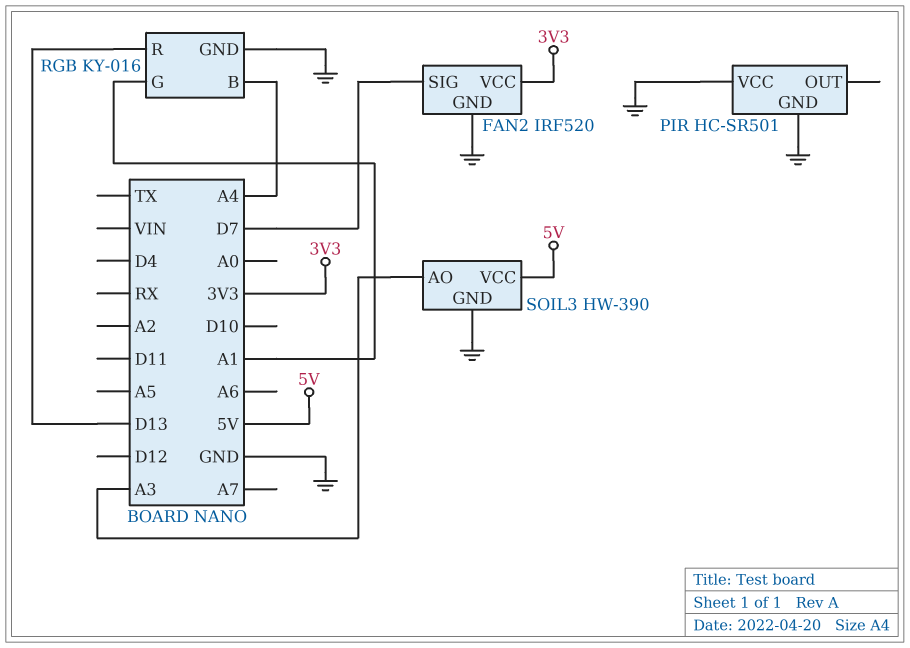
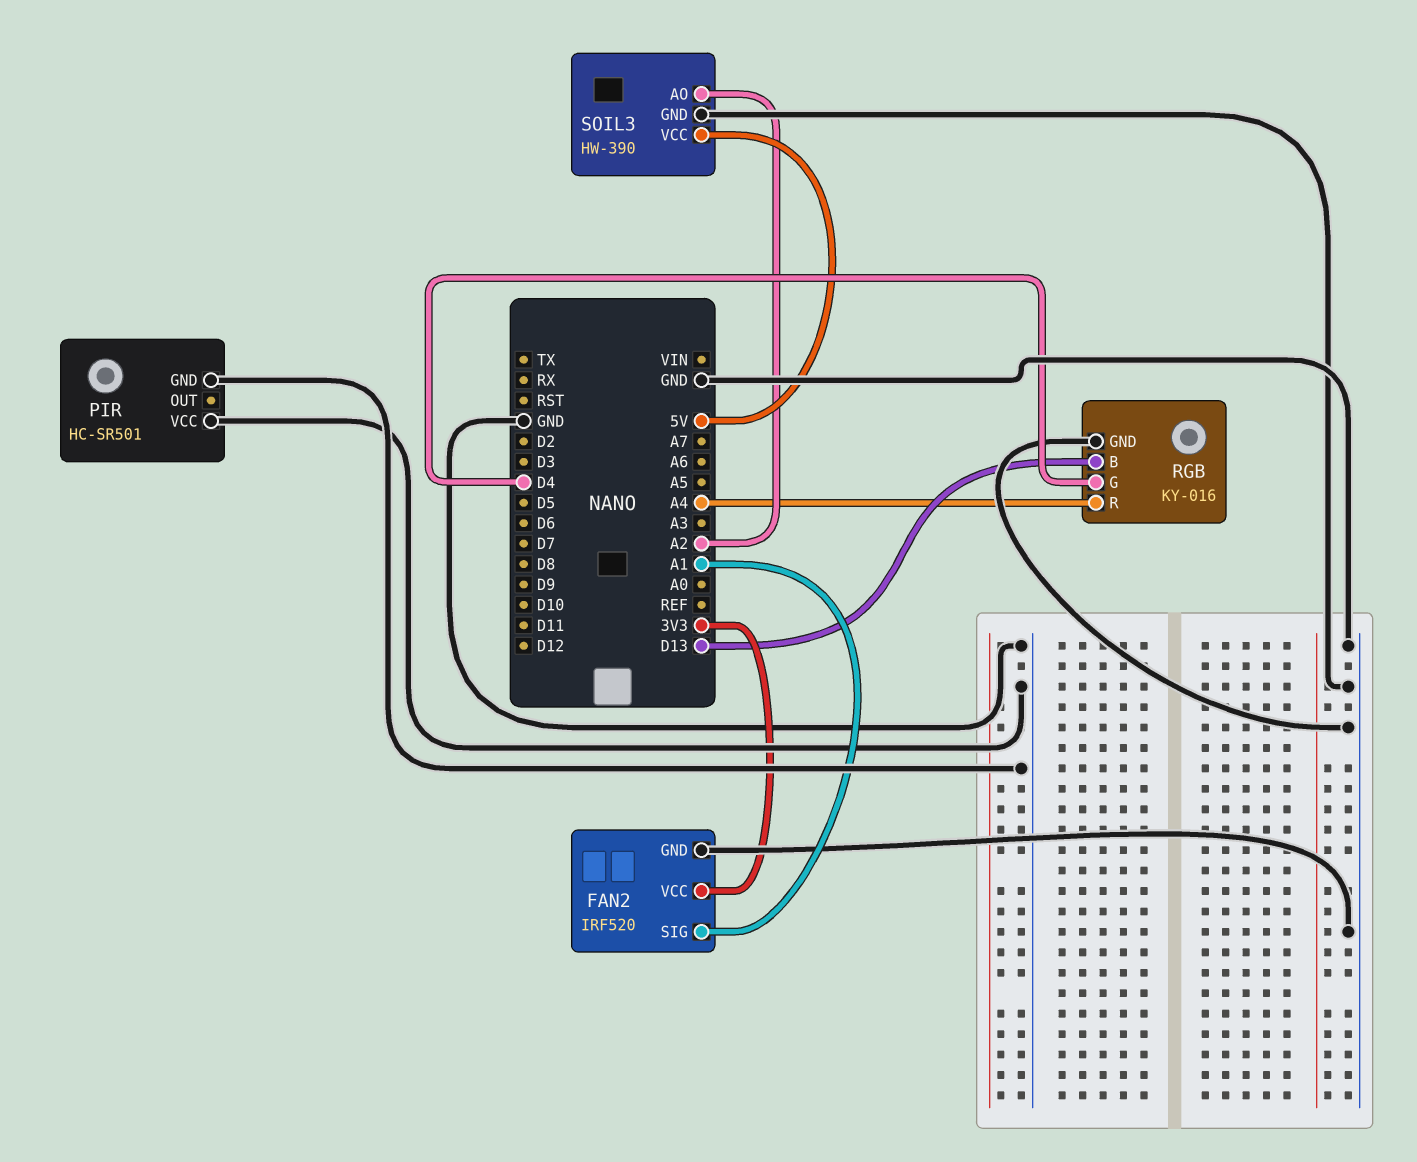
FAN2 pin SIG: D7 -> A1
RGB pin B: A4 -> D13
RGB pin G: A1 -> D4
RGB pin R: D13 -> A4
SOIL3 pin AO: A3 -> A2

